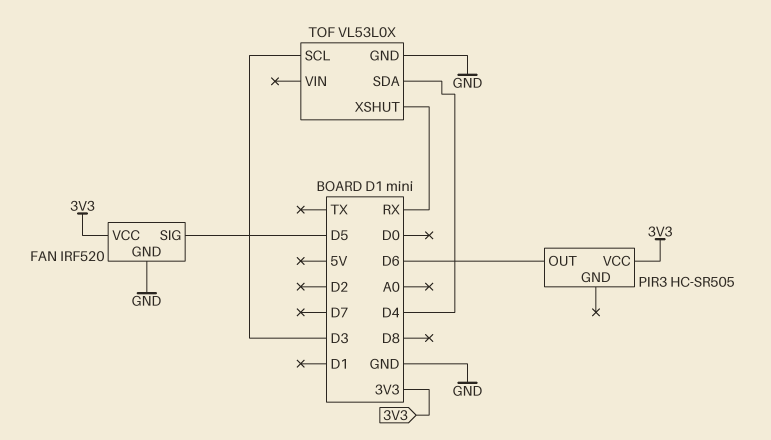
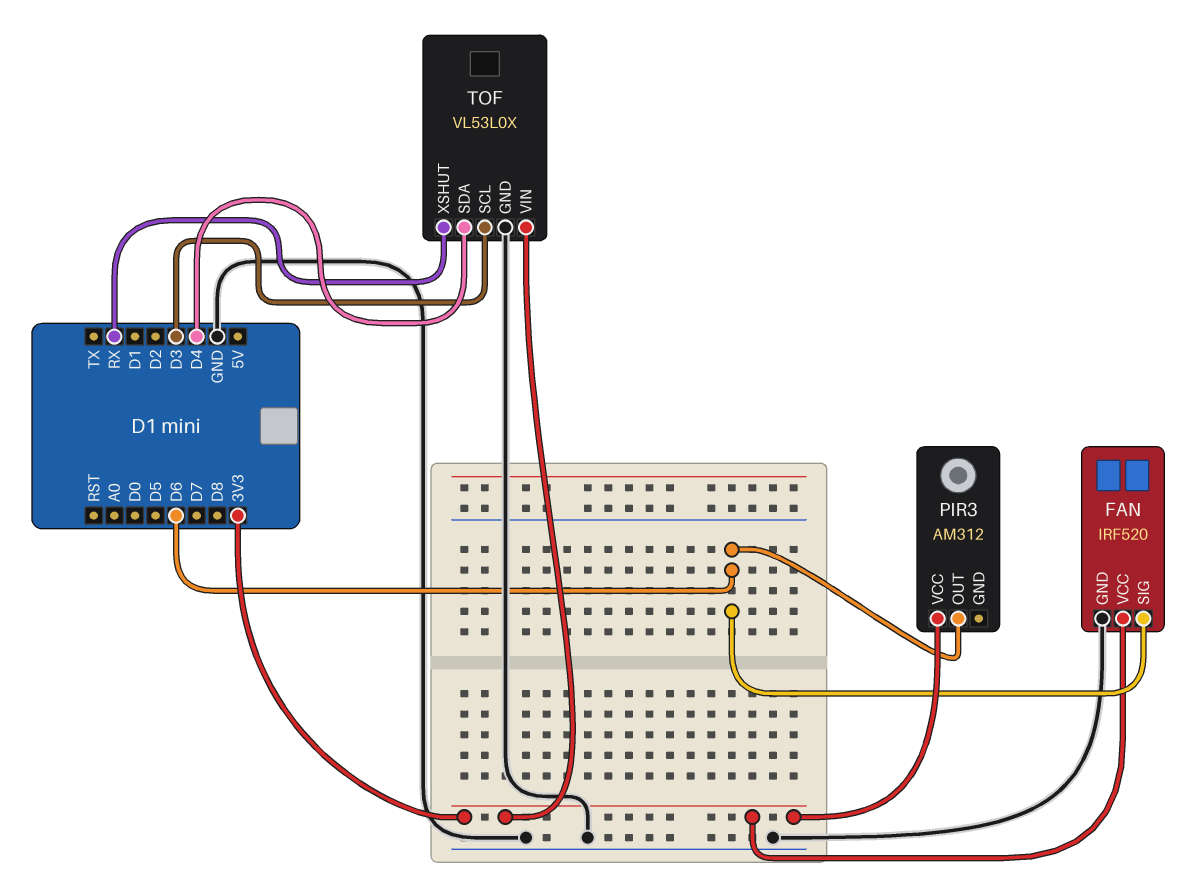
FAN pin SIG: D5 -> D6
PIR3: HC-SR505 -> AM312
TOF pin VIN: none -> 3V3

